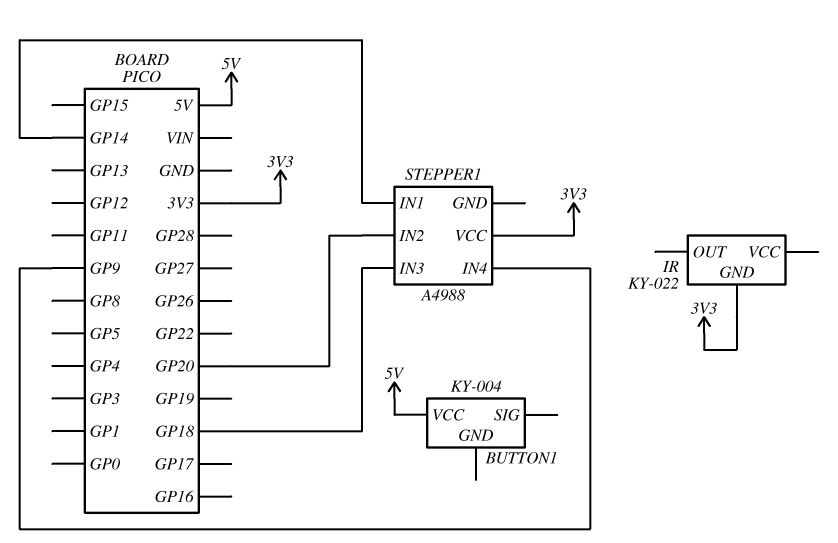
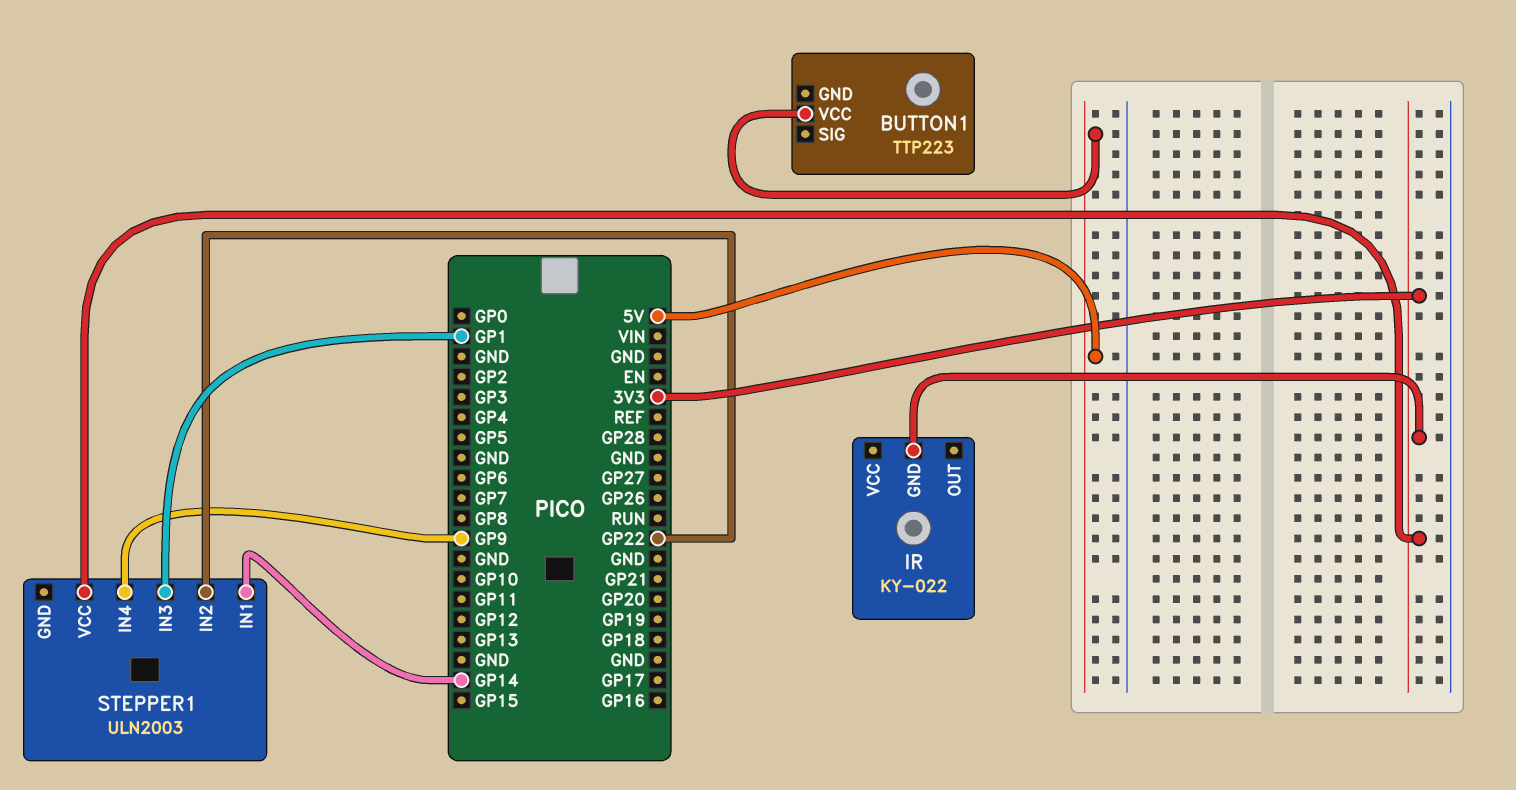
BUTTON1: KY-004 -> TTP223
STEPPER1: A4988 -> ULN2003
STEPPER1 pin IN2: GP20 -> GP22
STEPPER1 pin IN3: GP18 -> GP1

